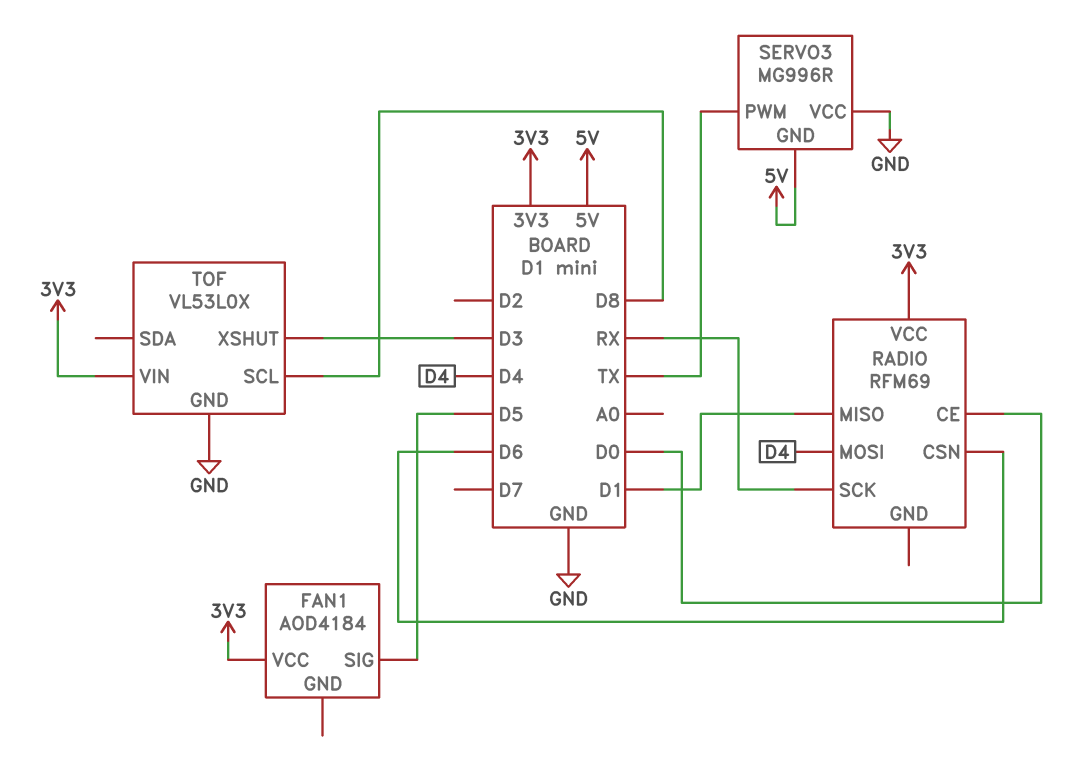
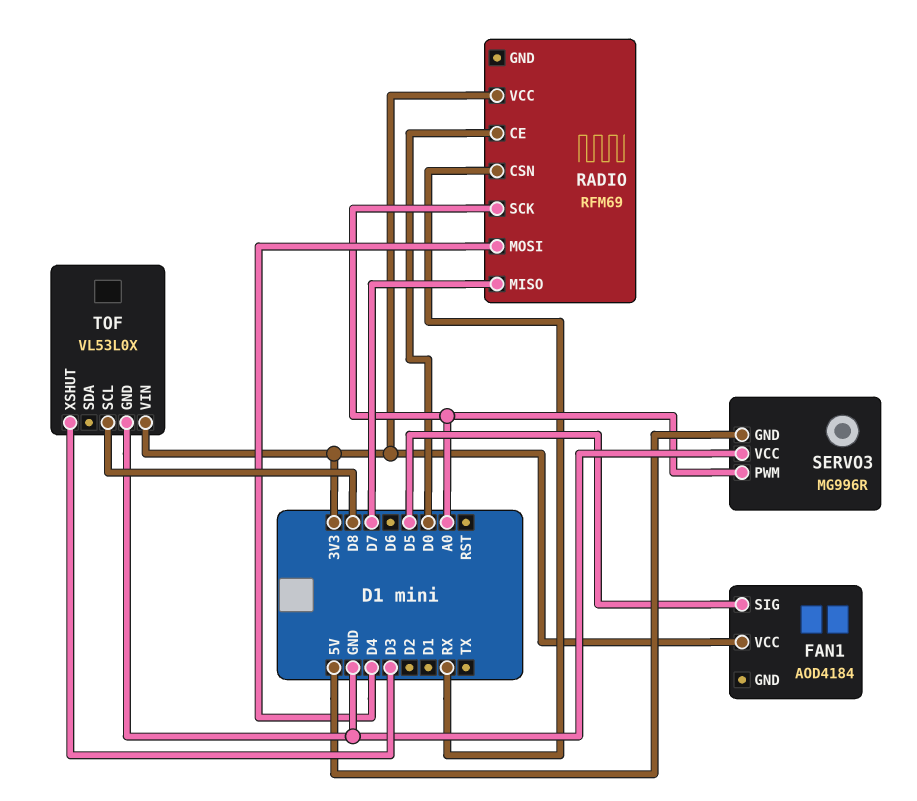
RADIO pin CSN: D6 -> RX
RADIO pin MISO: D1 -> D7
RADIO pin SCK: RX -> A0
SERVO3 pin PWM: TX -> A0

